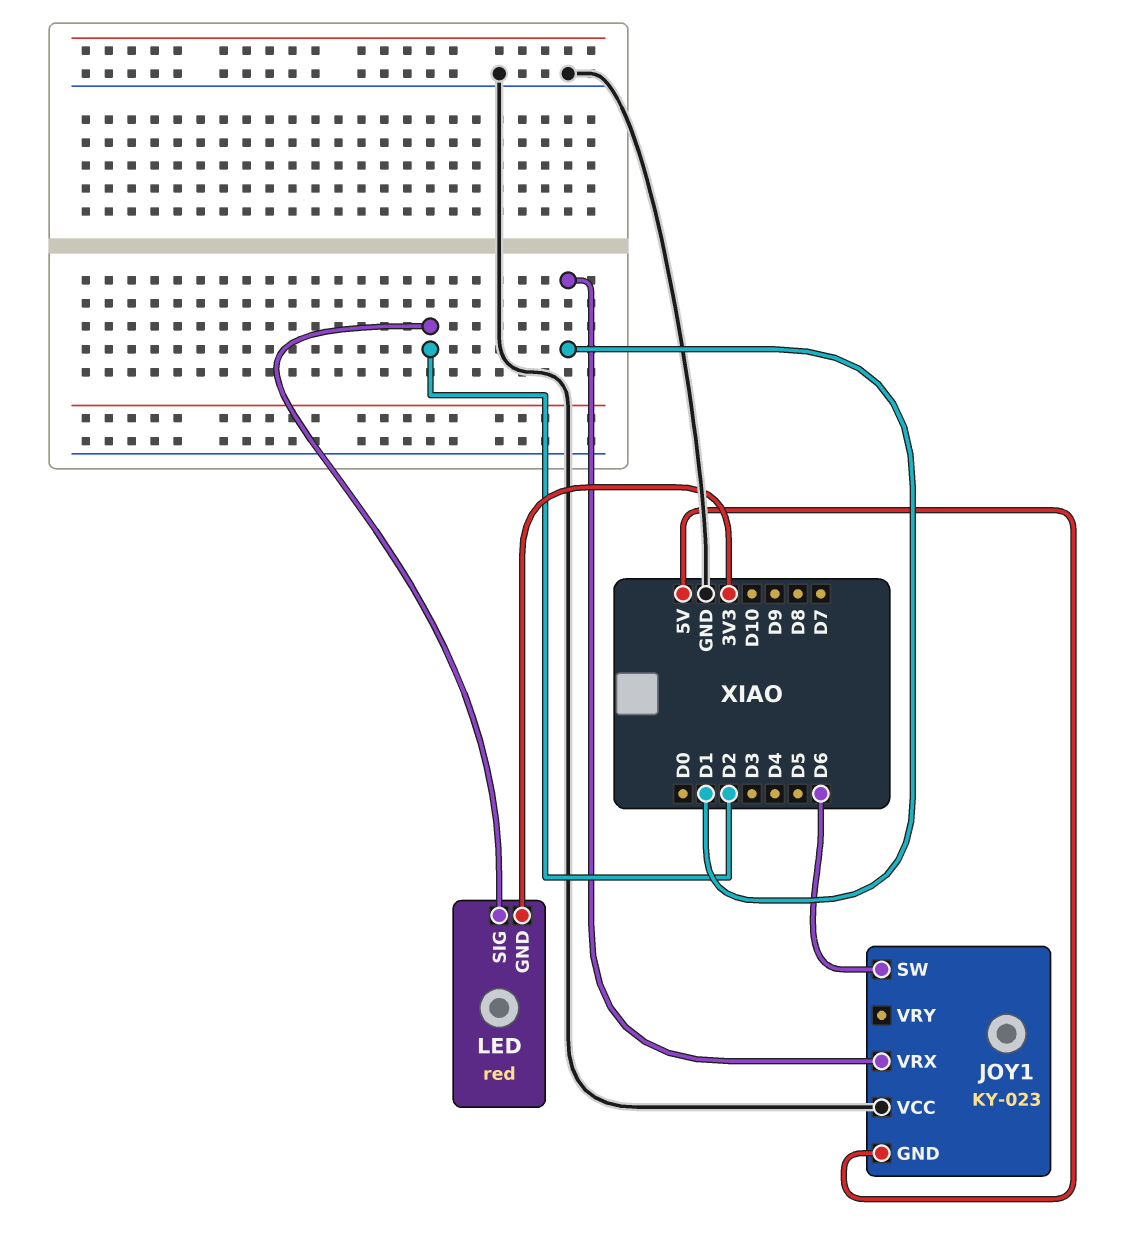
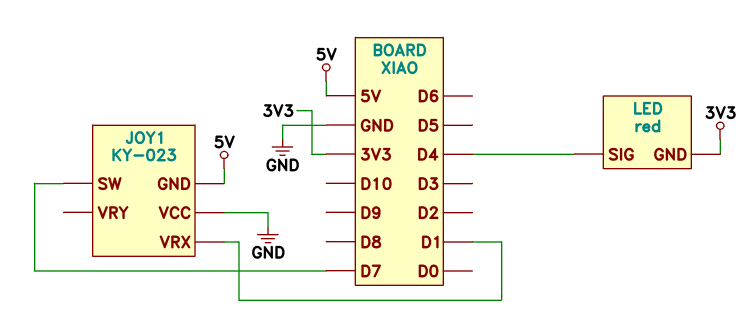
JOY1 pin SW: D6 -> D7
LED pin SIG: D2 -> D4

